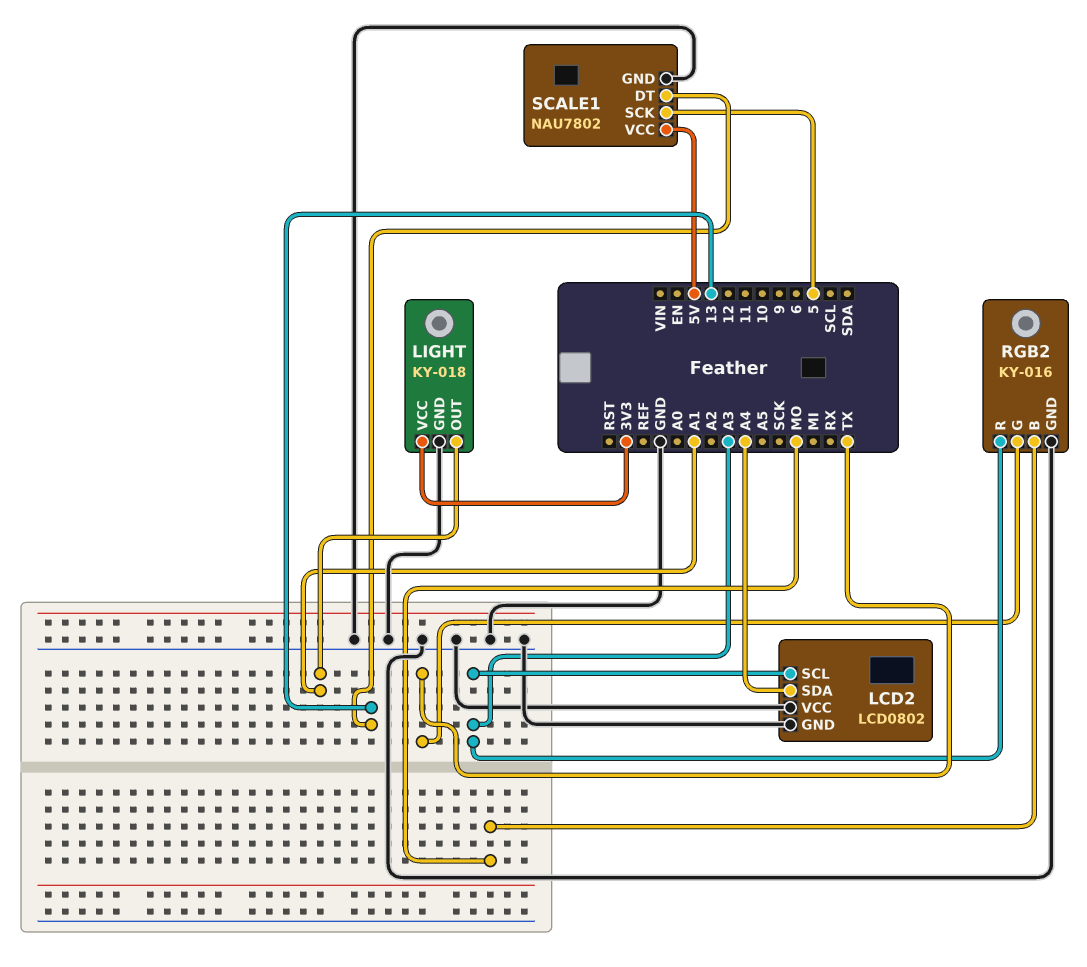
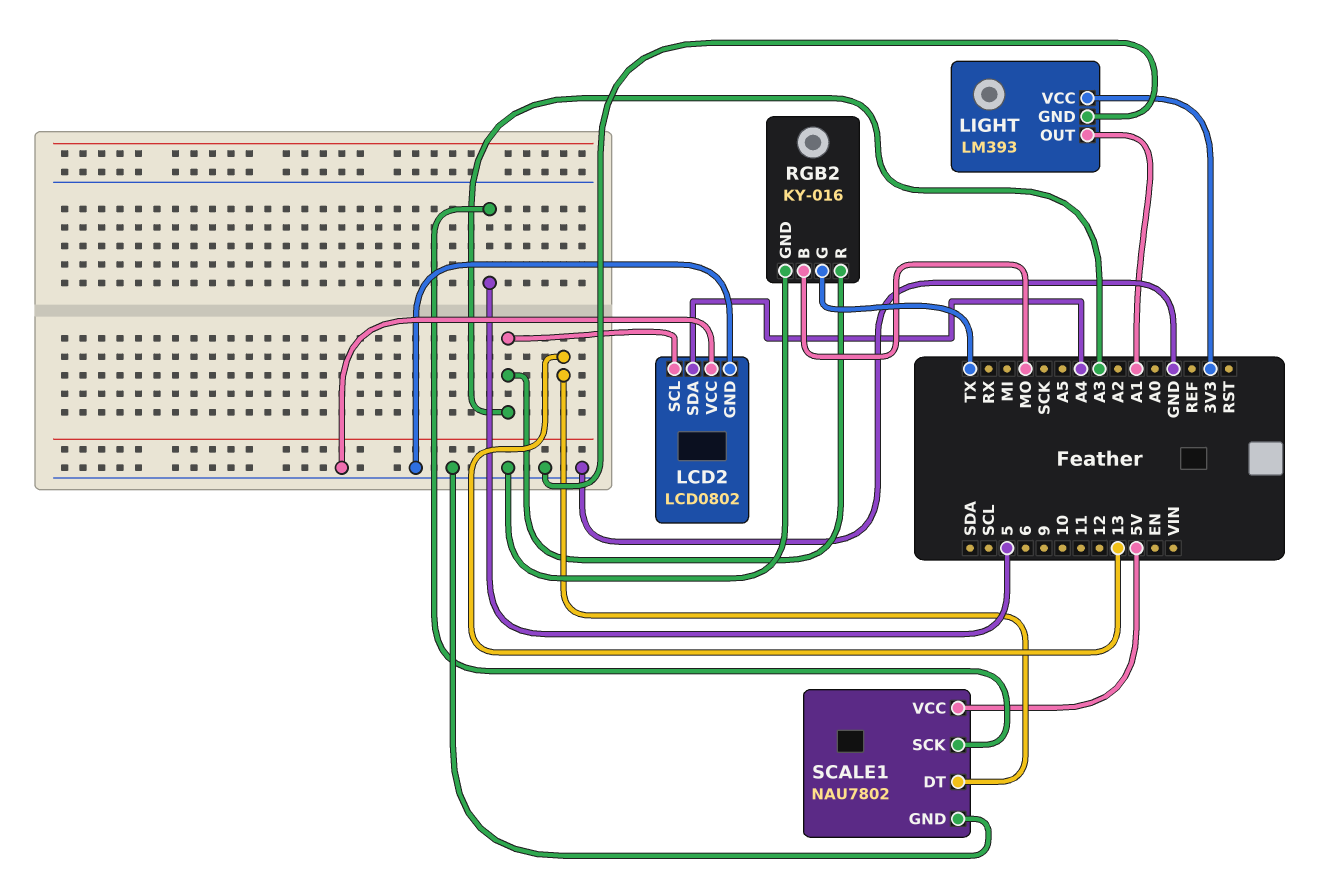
LIGHT: KY-018 -> LM393

